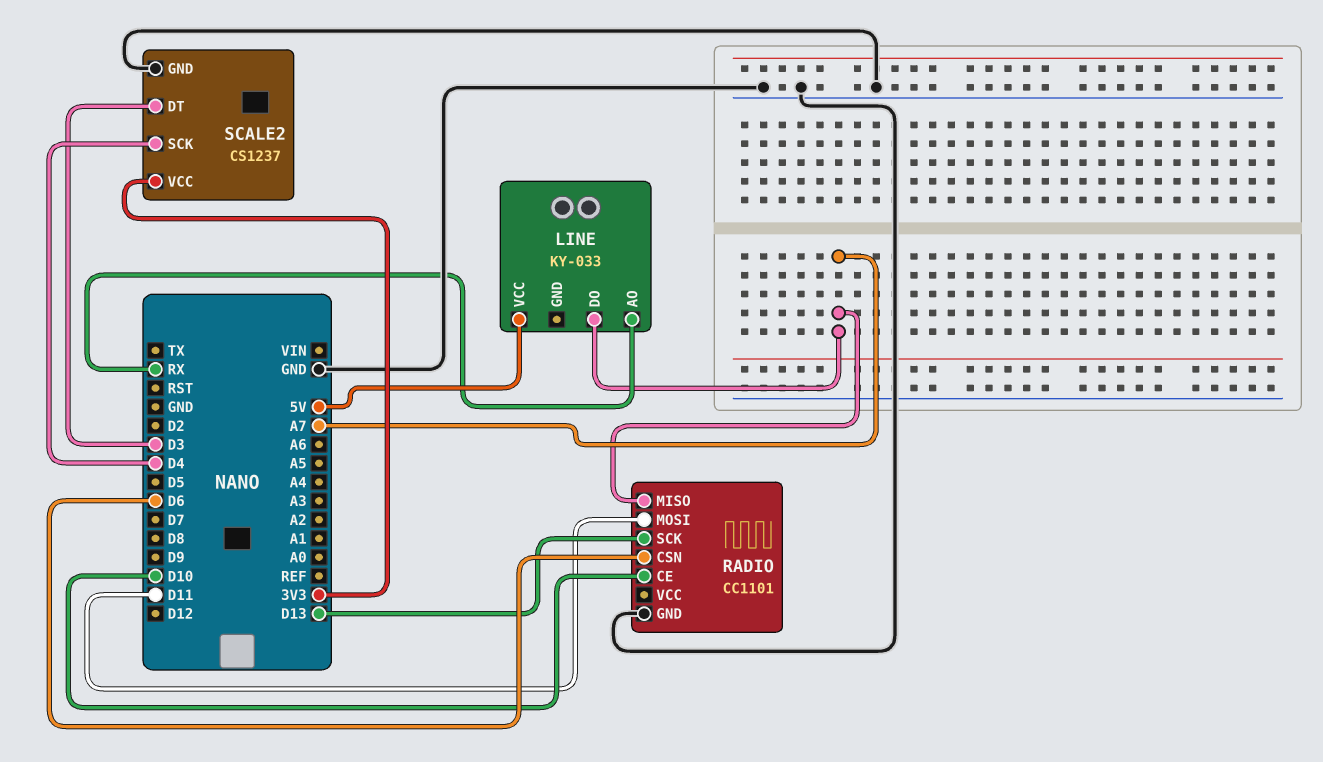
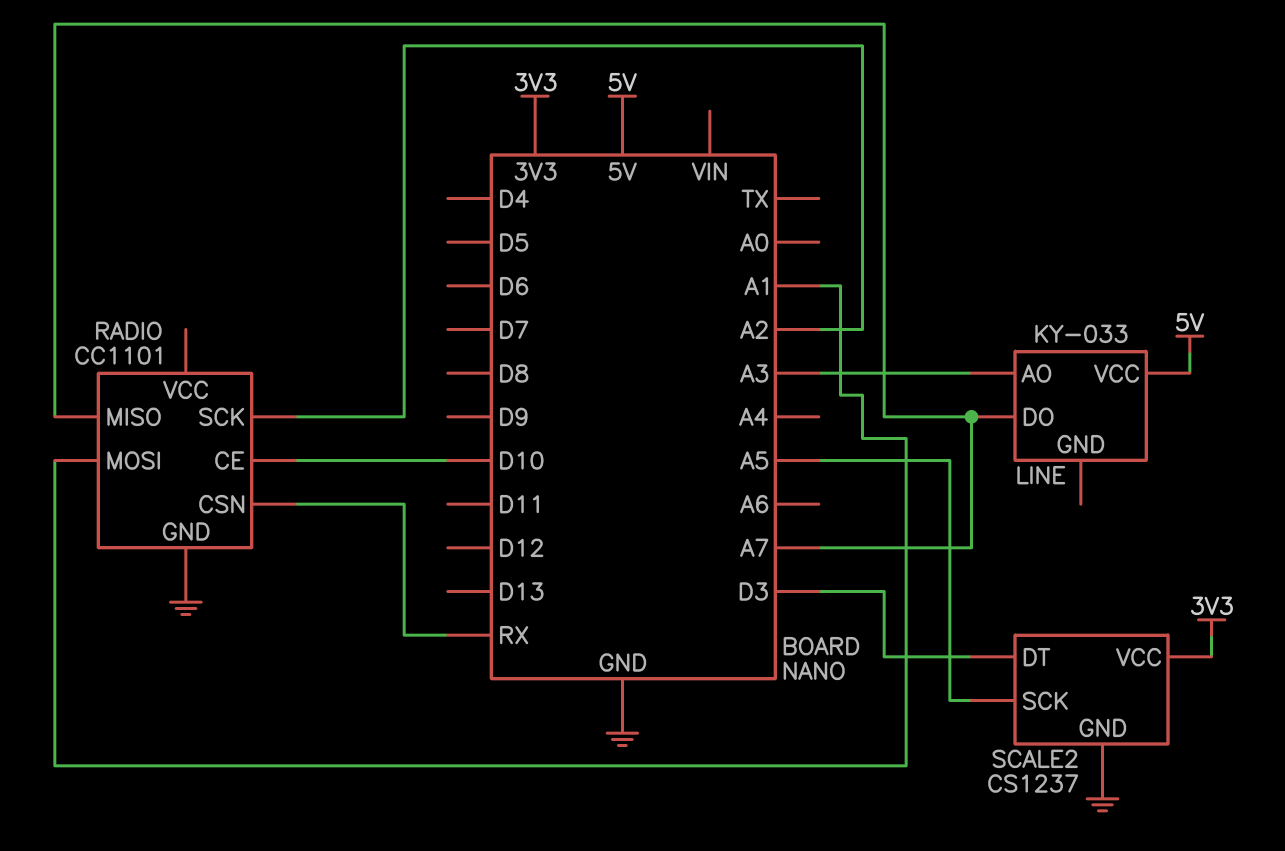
LINE pin AO: RX -> A3
RADIO pin CSN: D6 -> RX
RADIO pin MOSI: D11 -> A1
RADIO pin SCK: D13 -> A2
SCALE2 pin SCK: D4 -> A5

